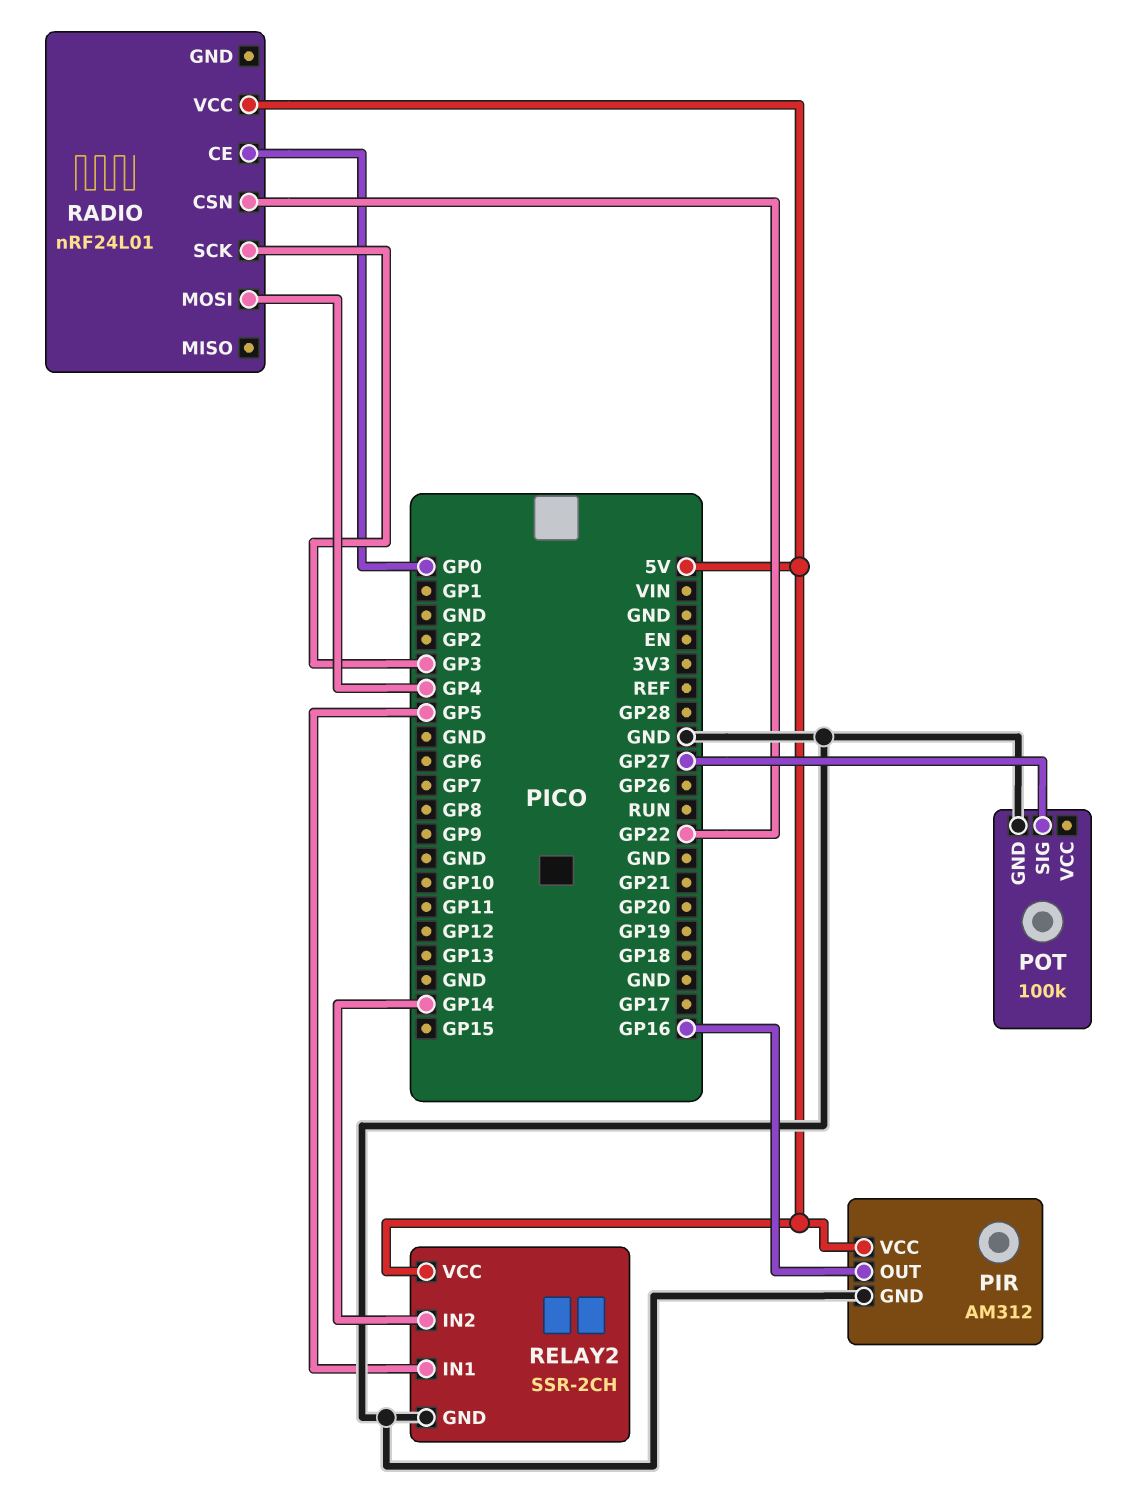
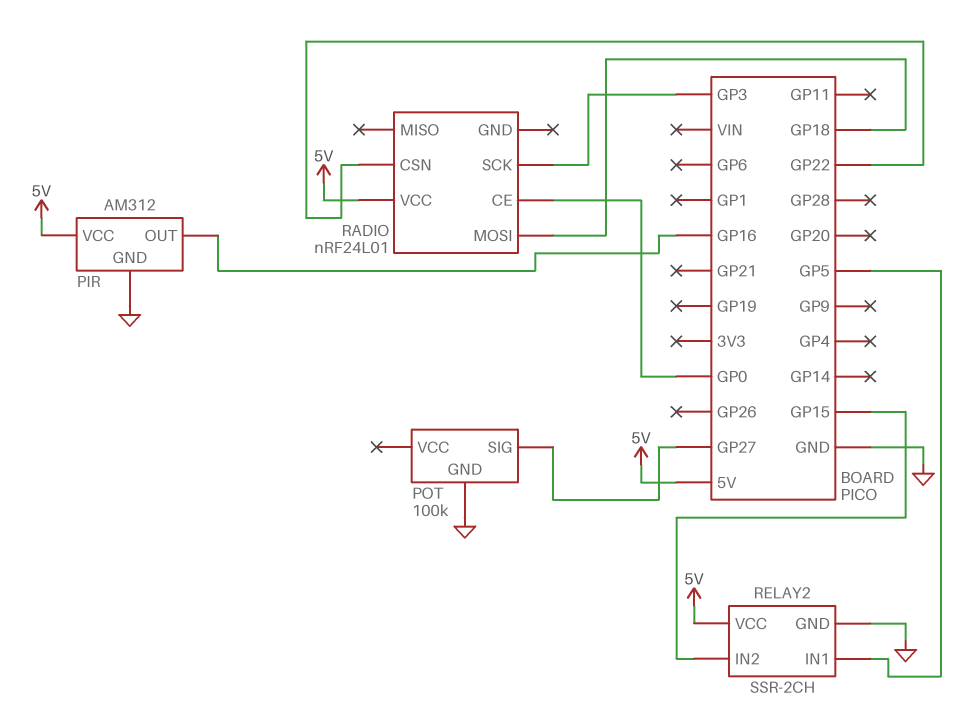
RADIO pin MOSI: GP4 -> GP18
RELAY2 pin IN2: GP14 -> GP15

